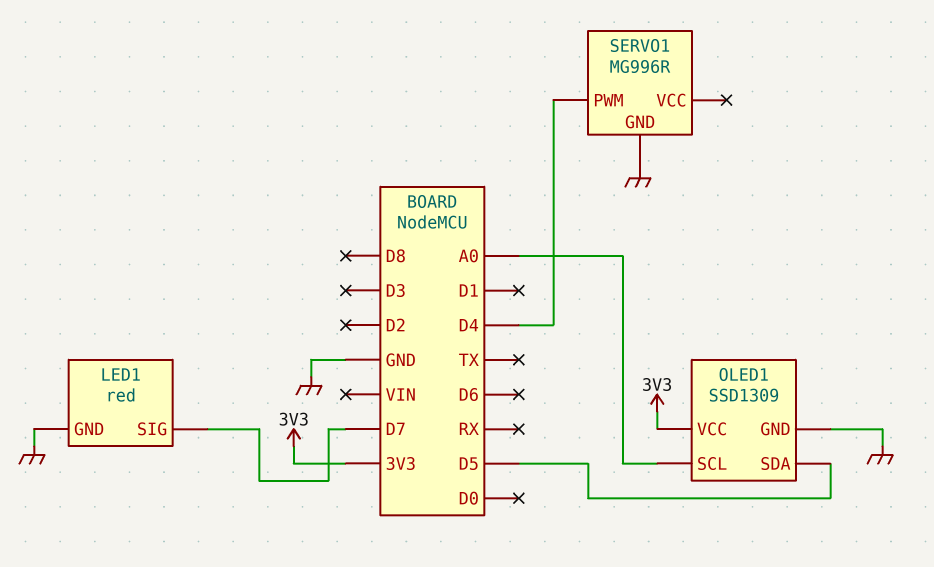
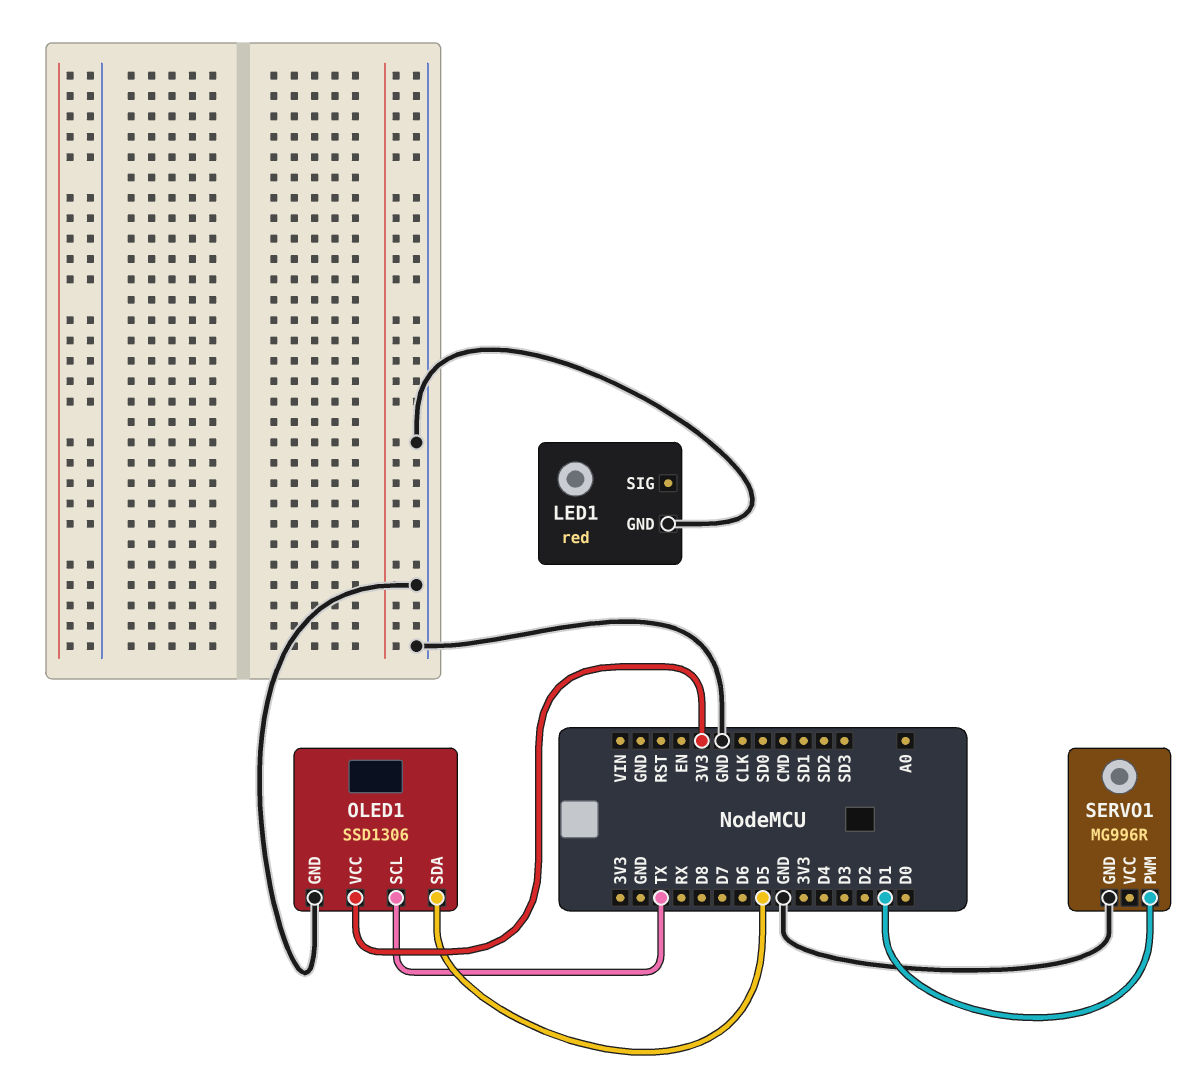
LED1 pin SIG: D7 -> none
OLED1: SSD1309 -> SSD1306
OLED1 pin SCL: A0 -> TX
SERVO1 pin PWM: D4 -> D1

